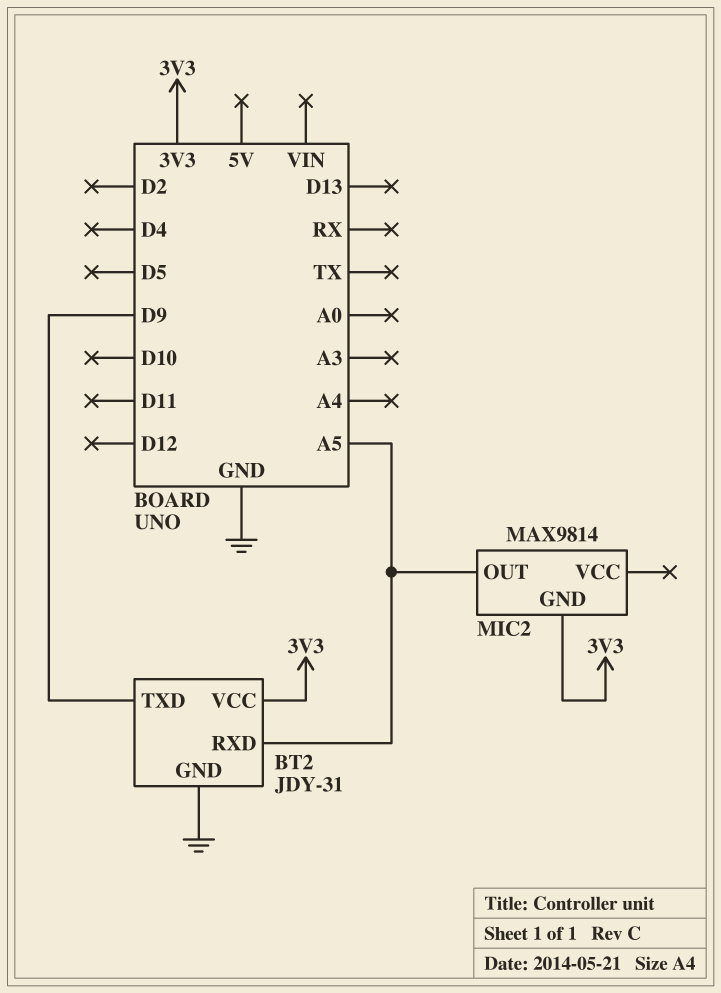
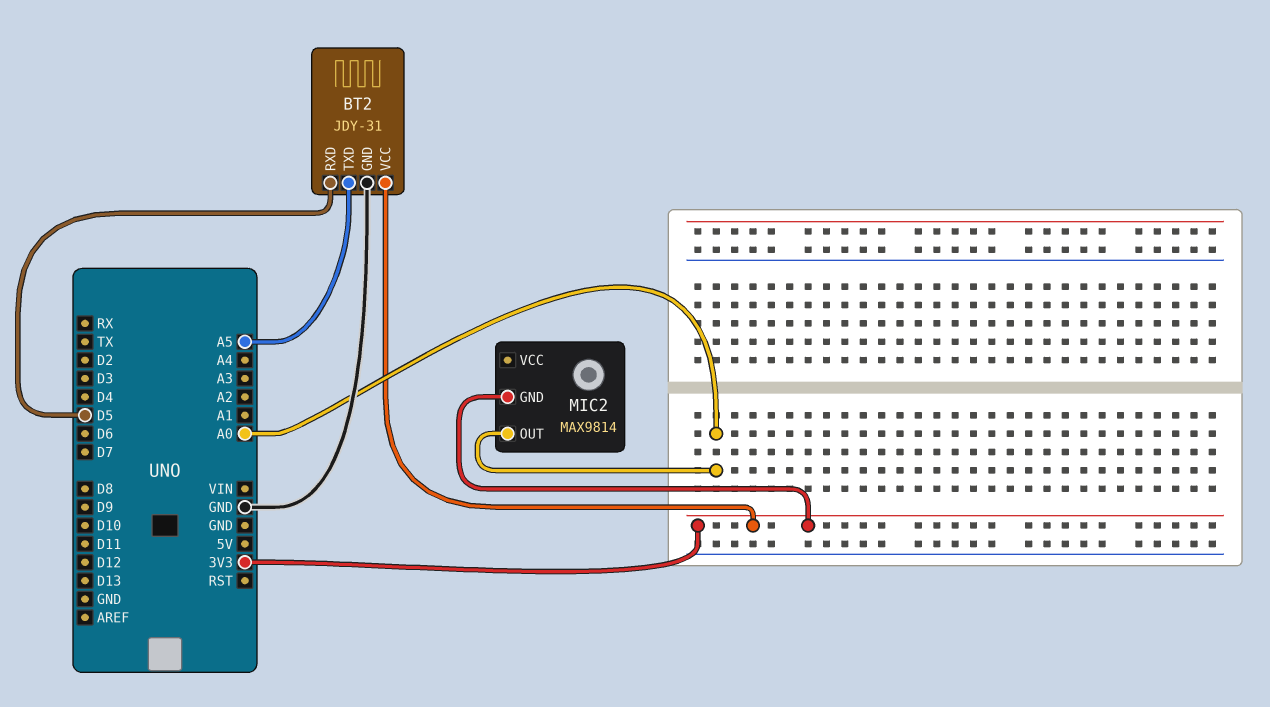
BT2 pin RXD: A5 -> D5
BT2 pin TXD: D9 -> A5
MIC2 pin OUT: A5 -> A0

